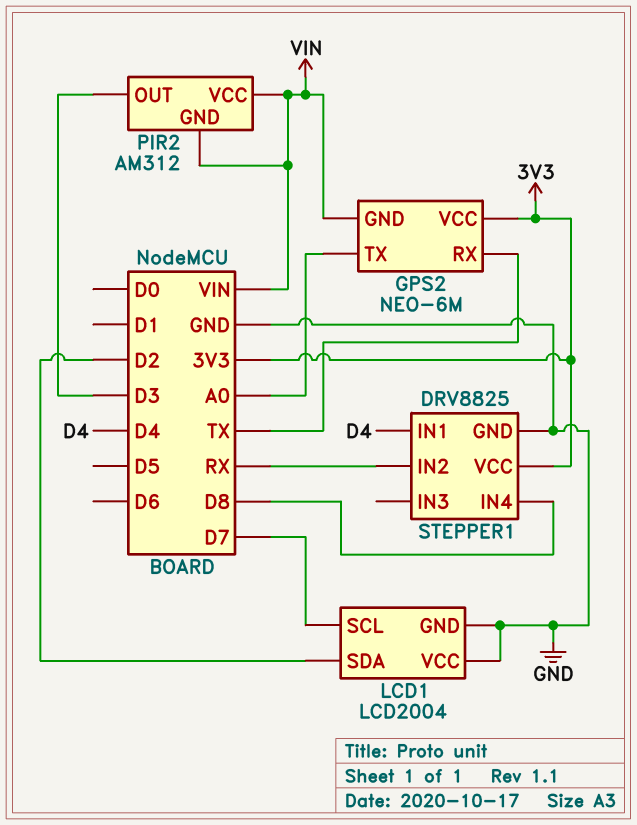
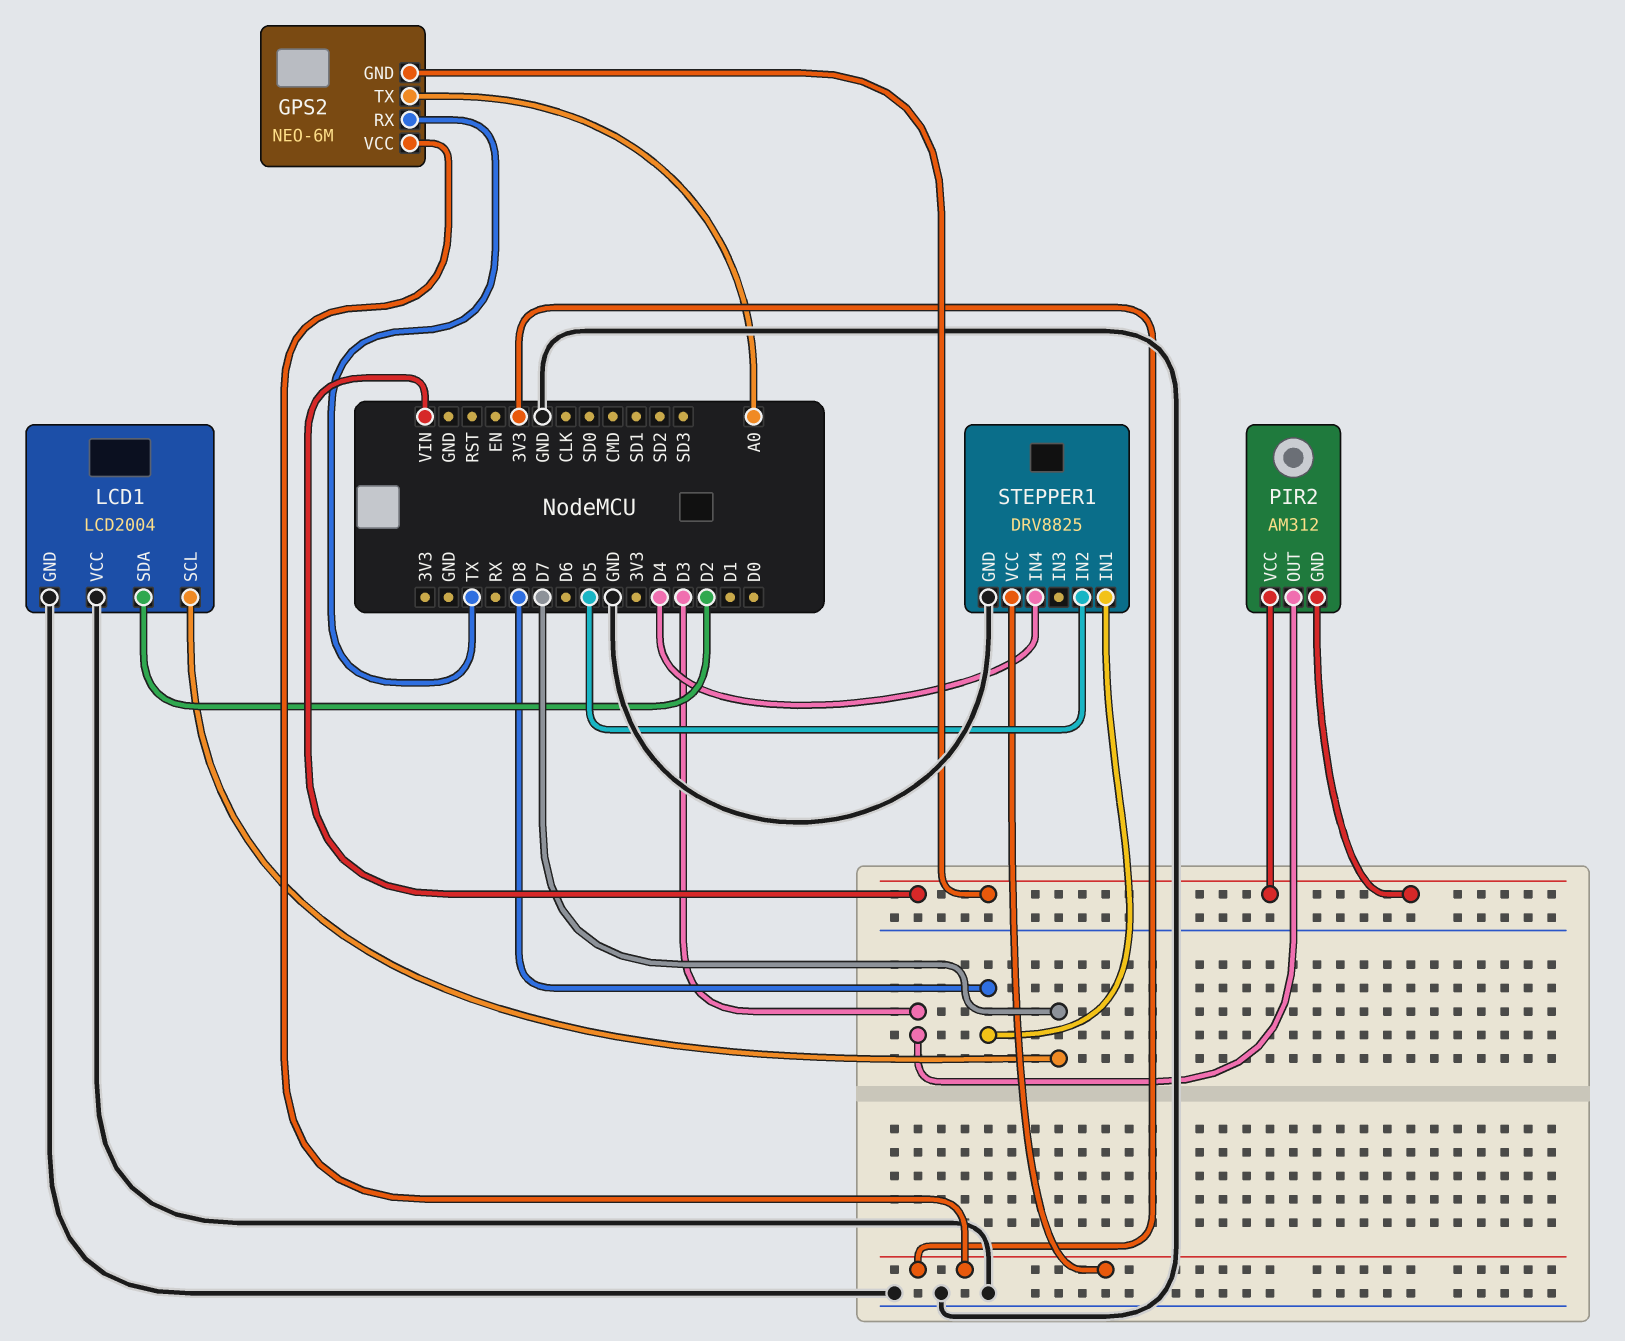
STEPPER1 pin IN1: D4 -> D8
STEPPER1 pin IN2: RX -> D5
STEPPER1 pin IN4: D8 -> D4

